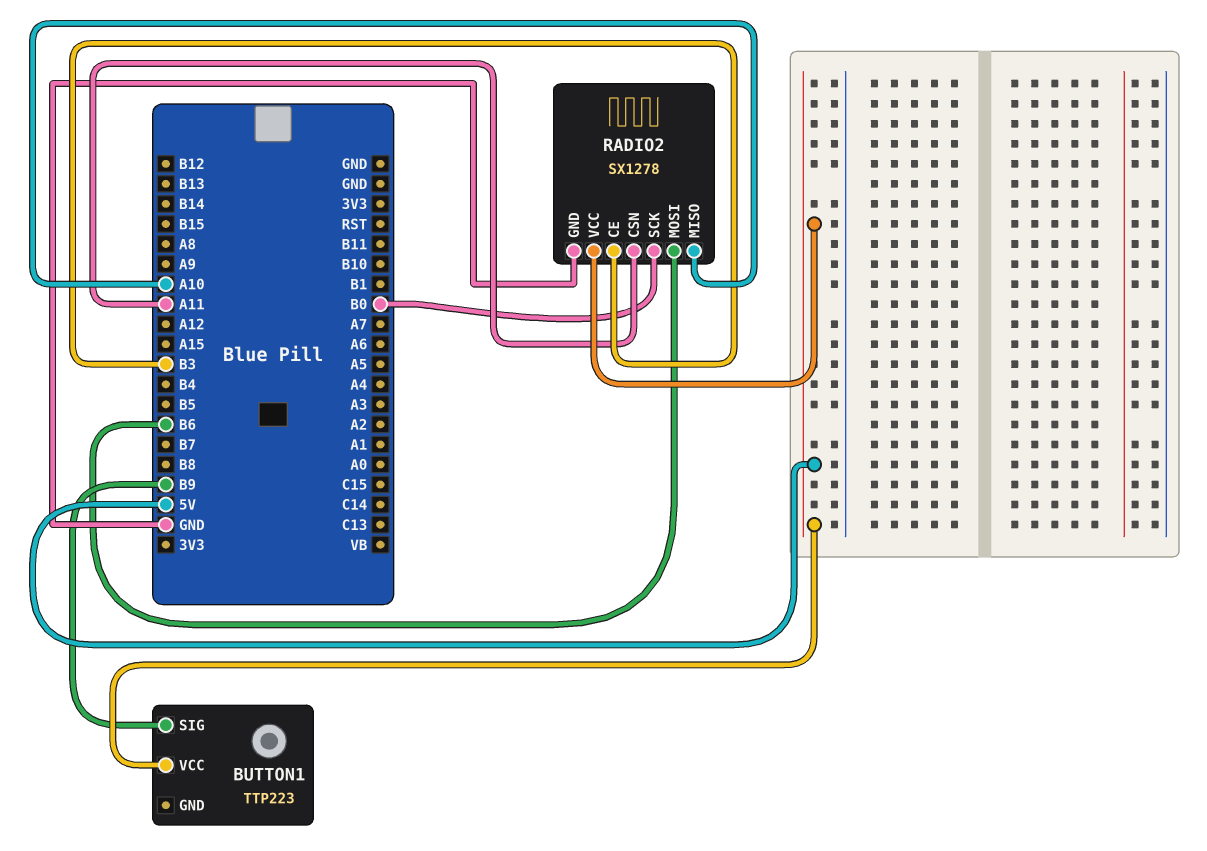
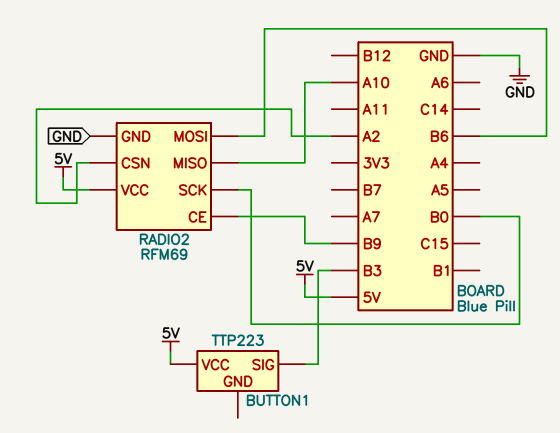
BUTTON1 pin SIG: B9 -> B3
RADIO2: SX1278 -> RFM69
RADIO2 pin CE: B3 -> B9
RADIO2 pin CSN: A11 -> A2

